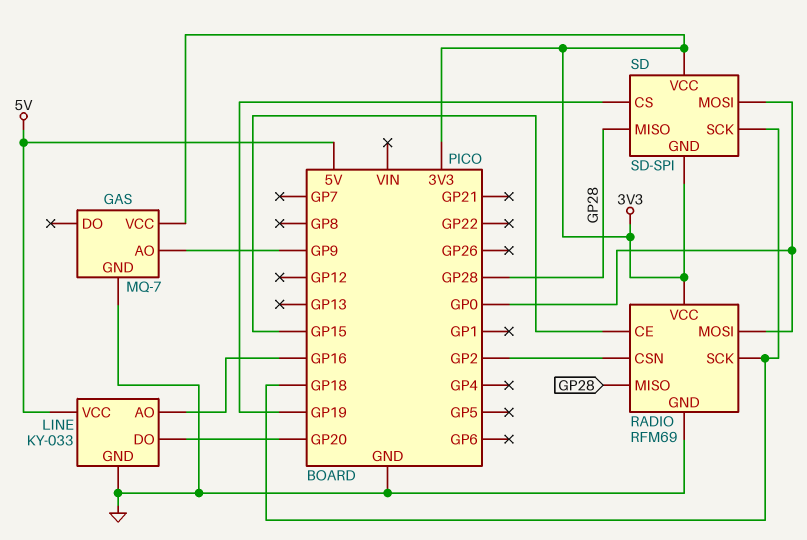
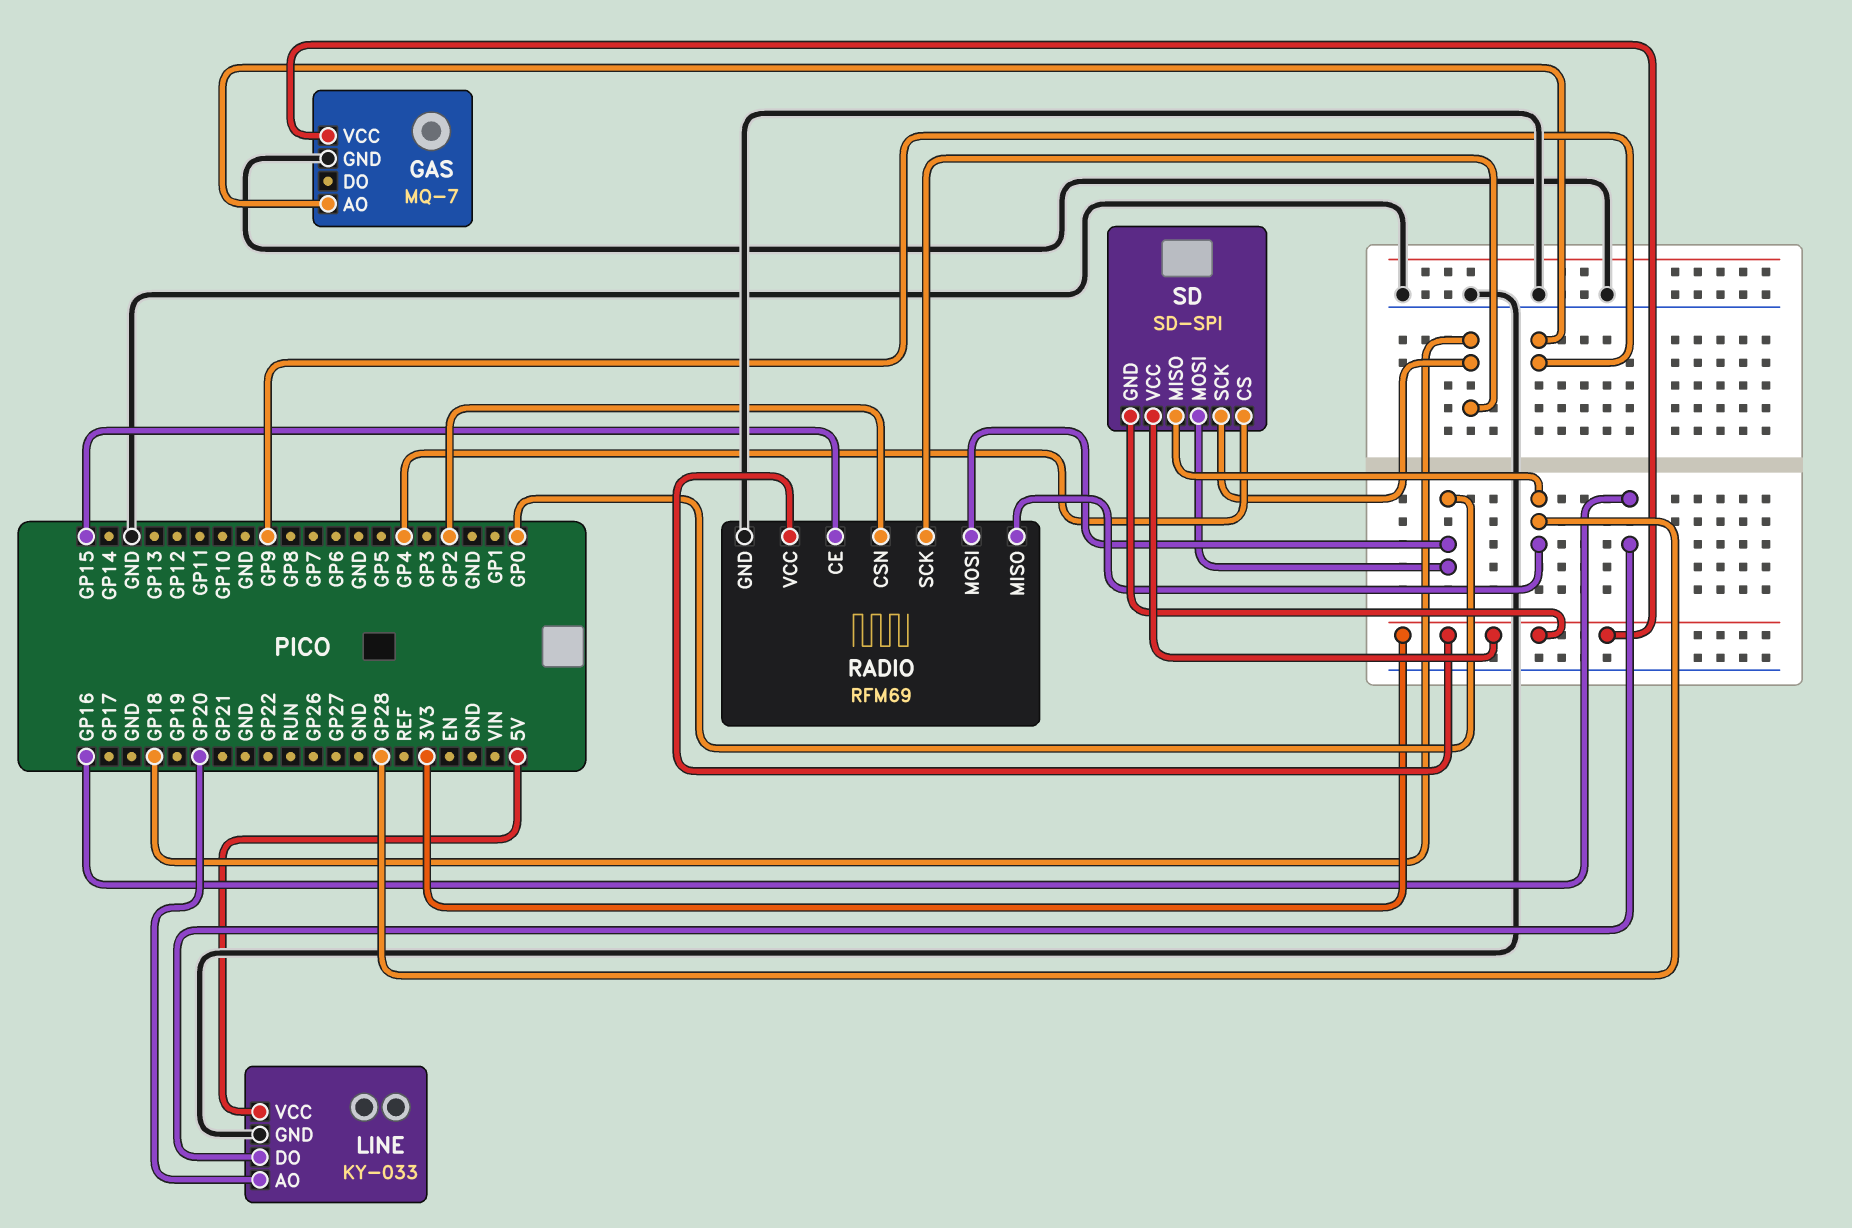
LINE pin AO: GP16 -> GP20
LINE pin DO: GP20 -> GP16
SD pin CS: GP19 -> GP4

